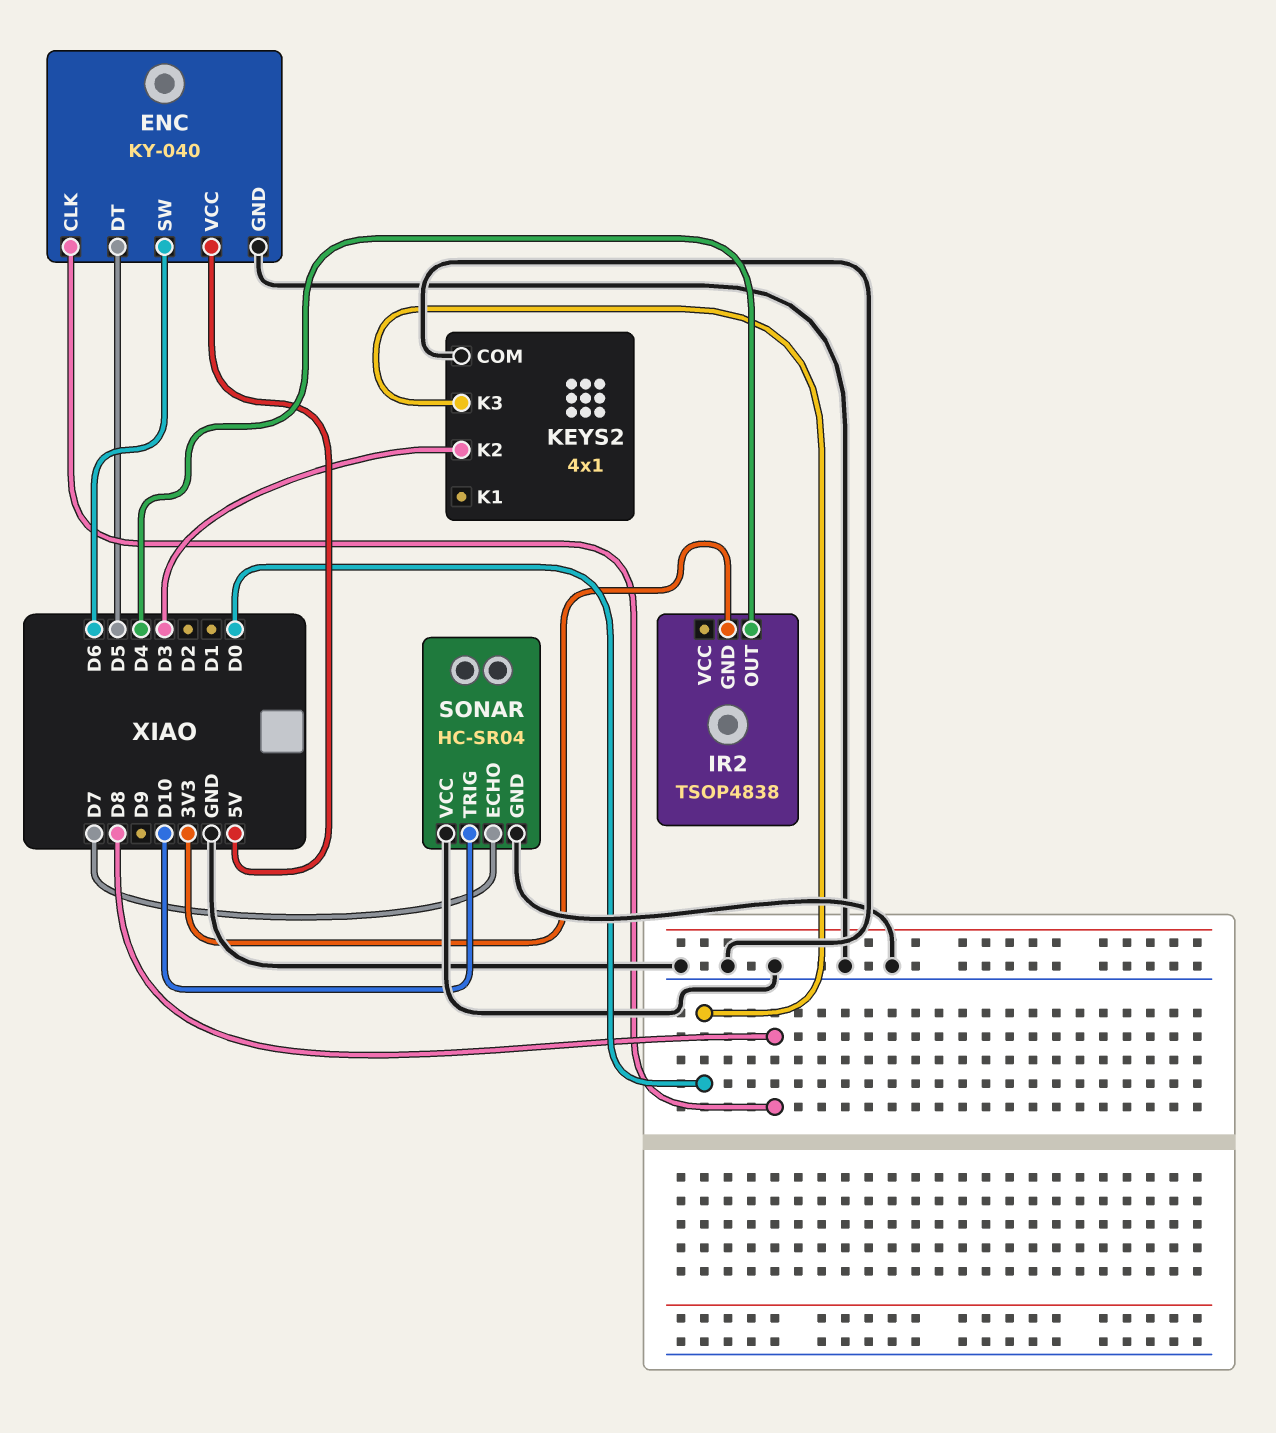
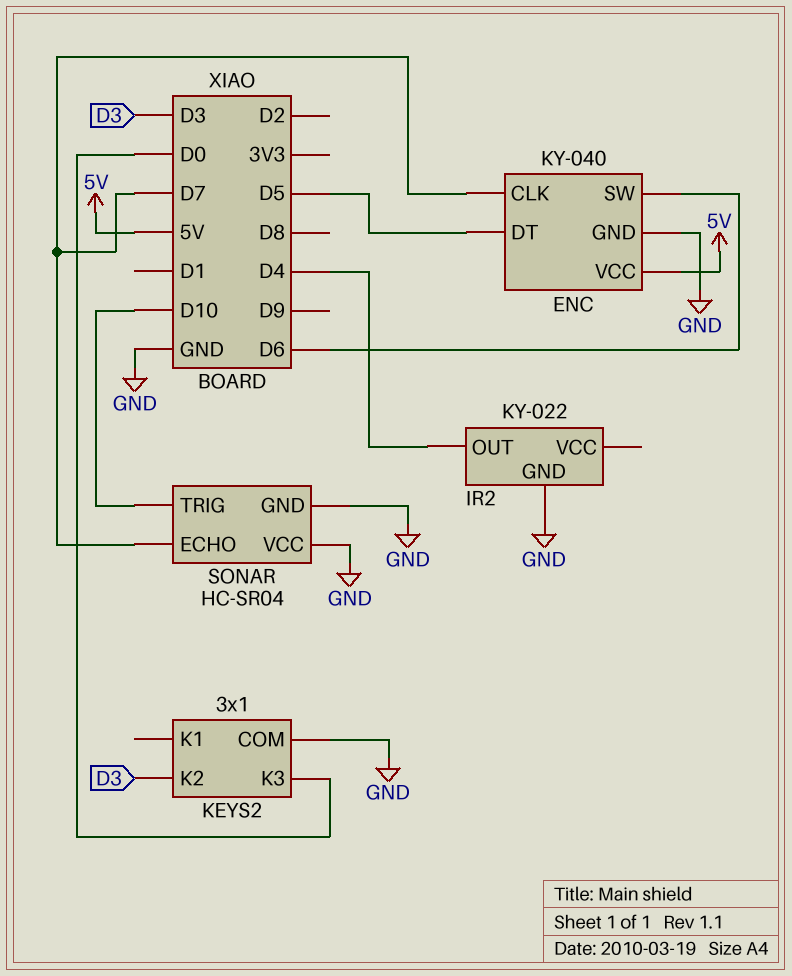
ENC pin CLK: D8 -> D7
IR2: TSOP4838 -> KY-022
IR2 pin GND: 3V3 -> GND
KEYS2: 4x1 -> 3x1

